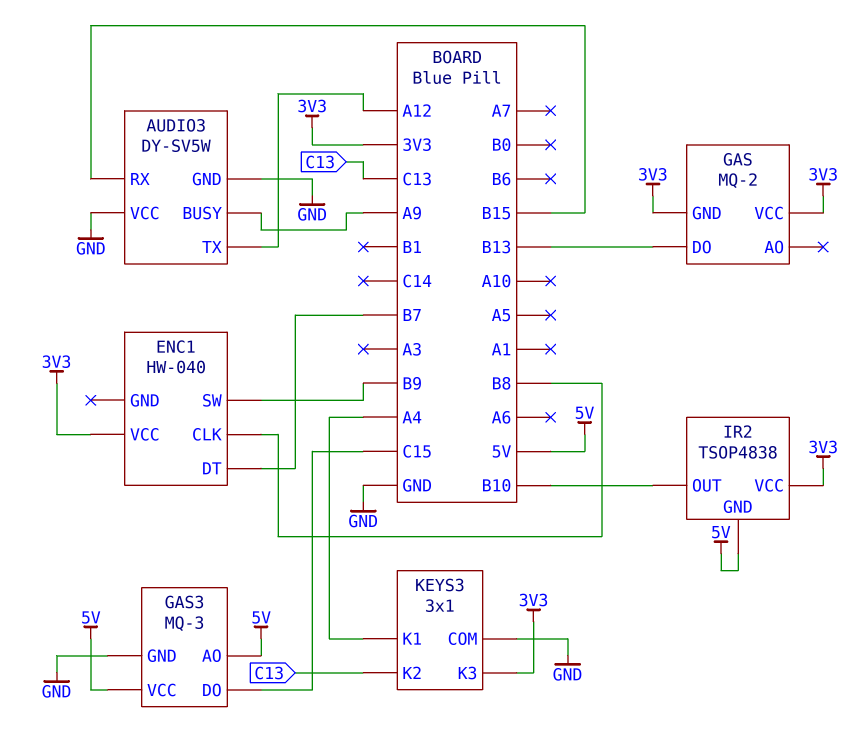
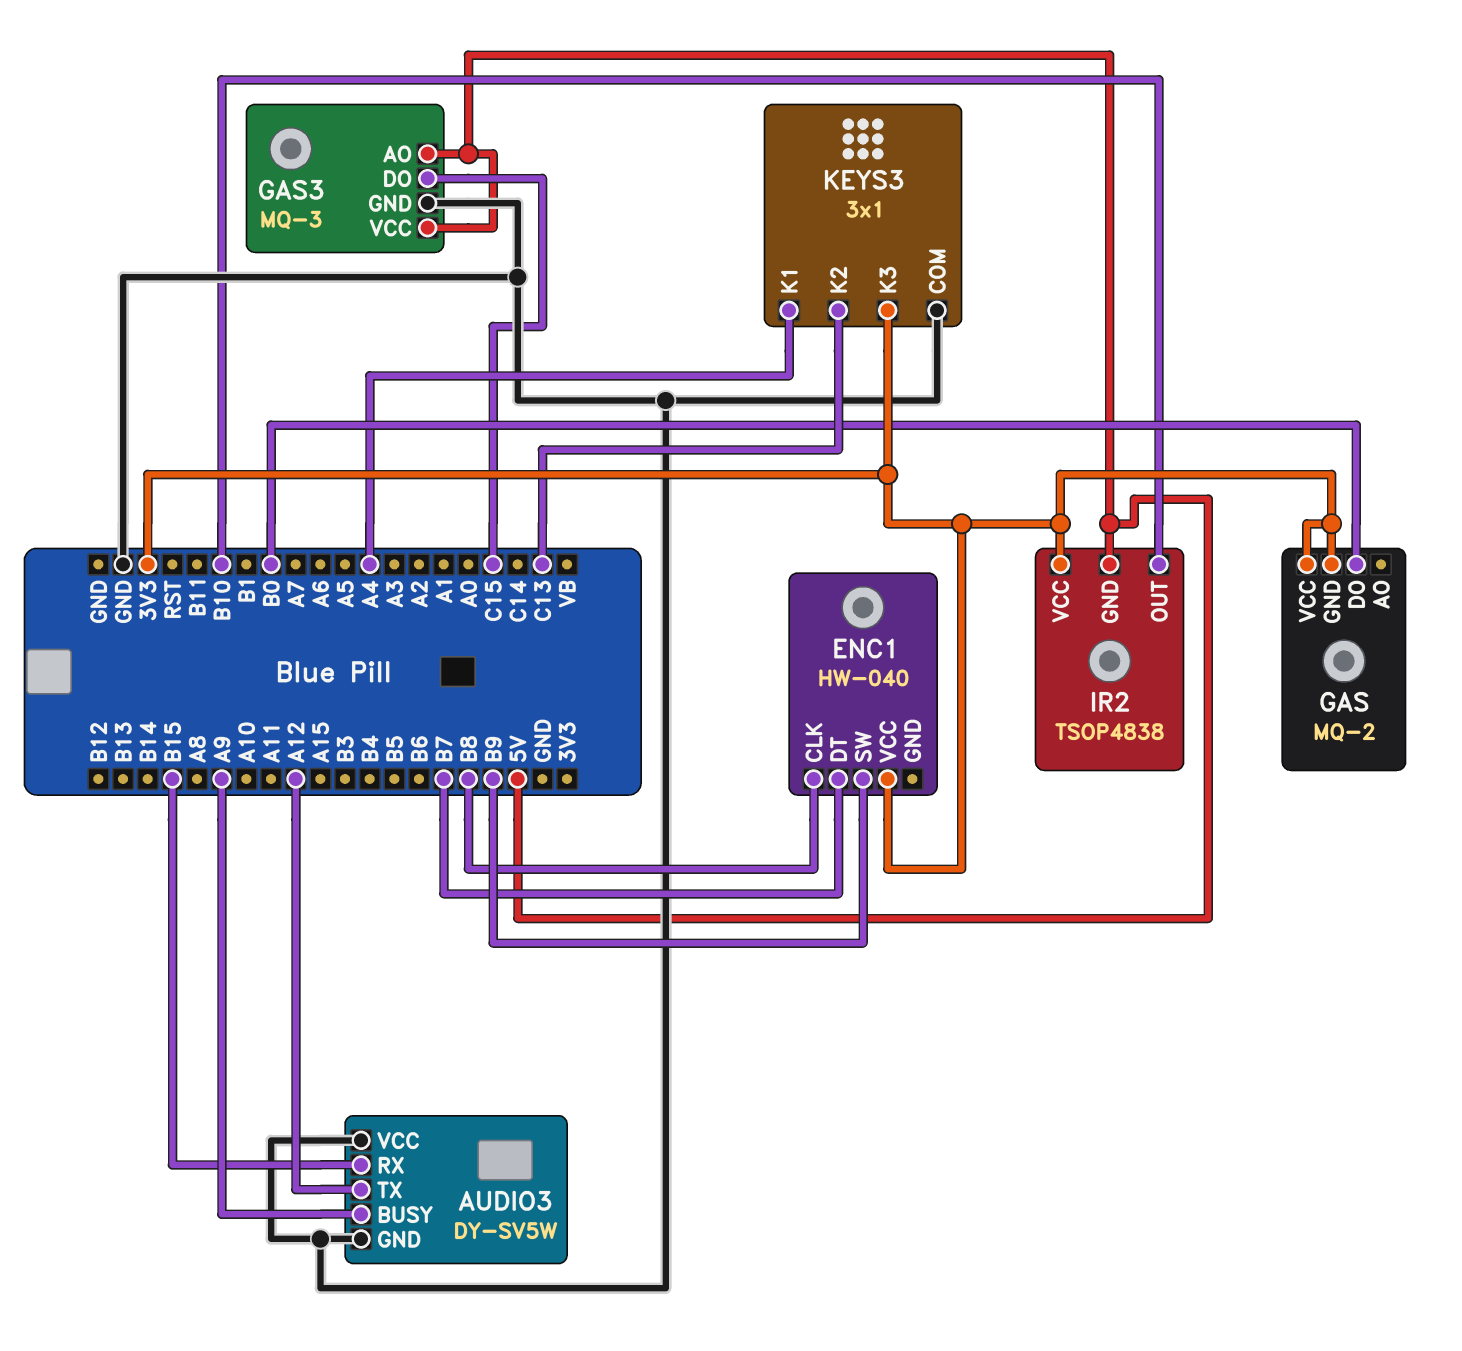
GAS pin DO: B13 -> B0

